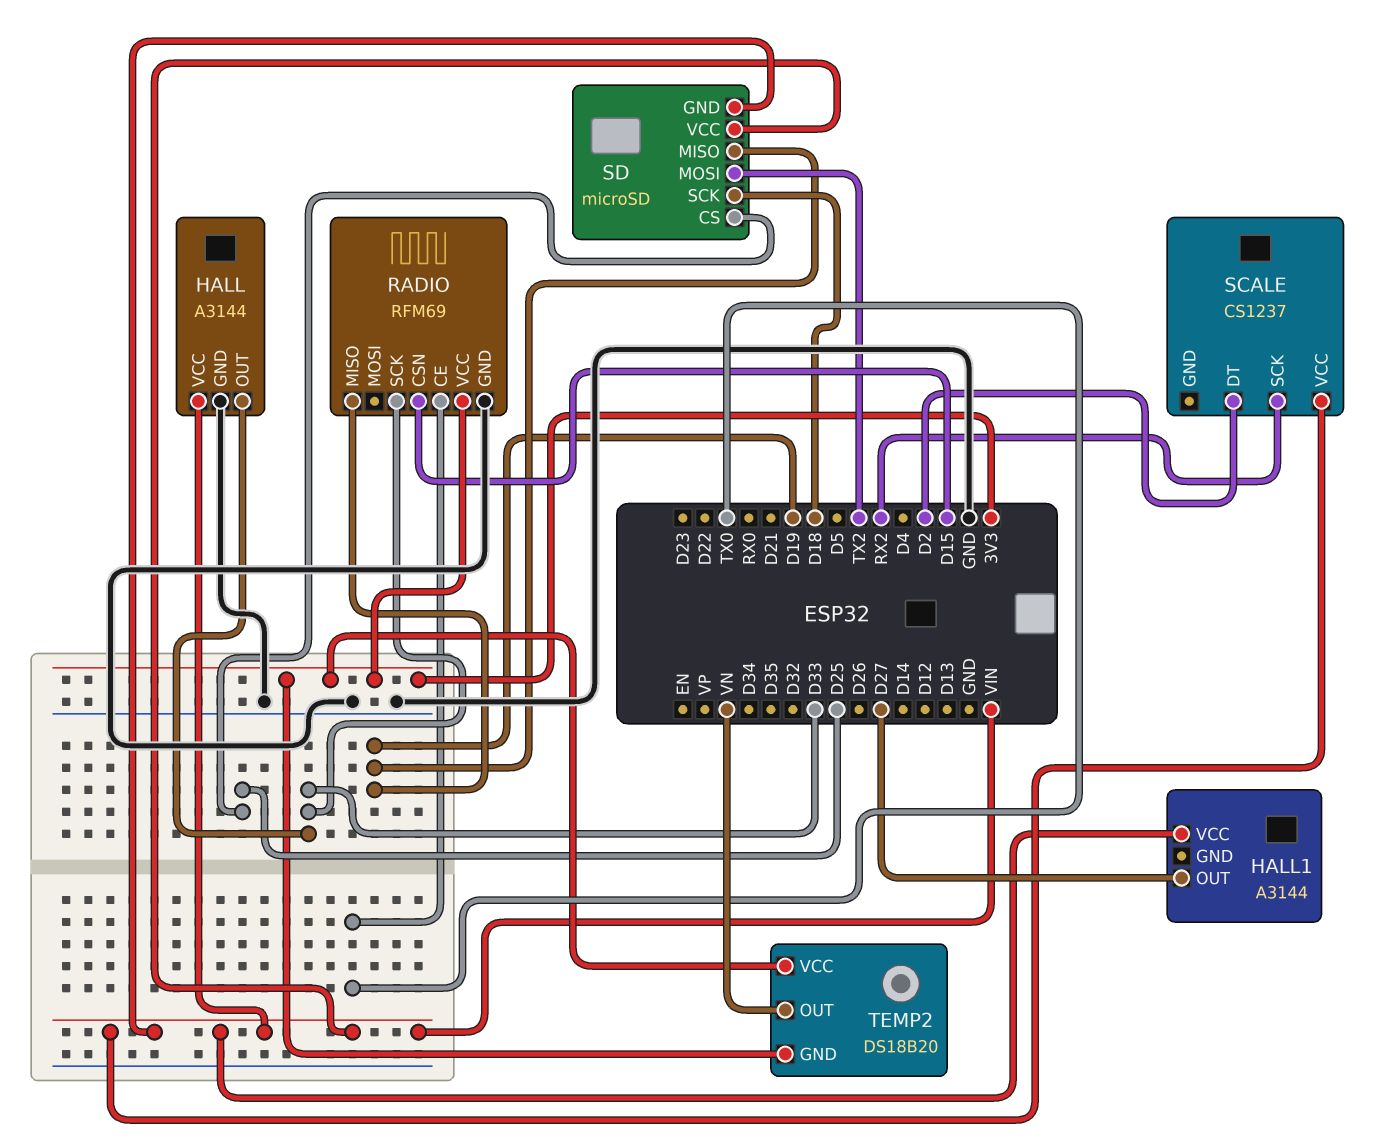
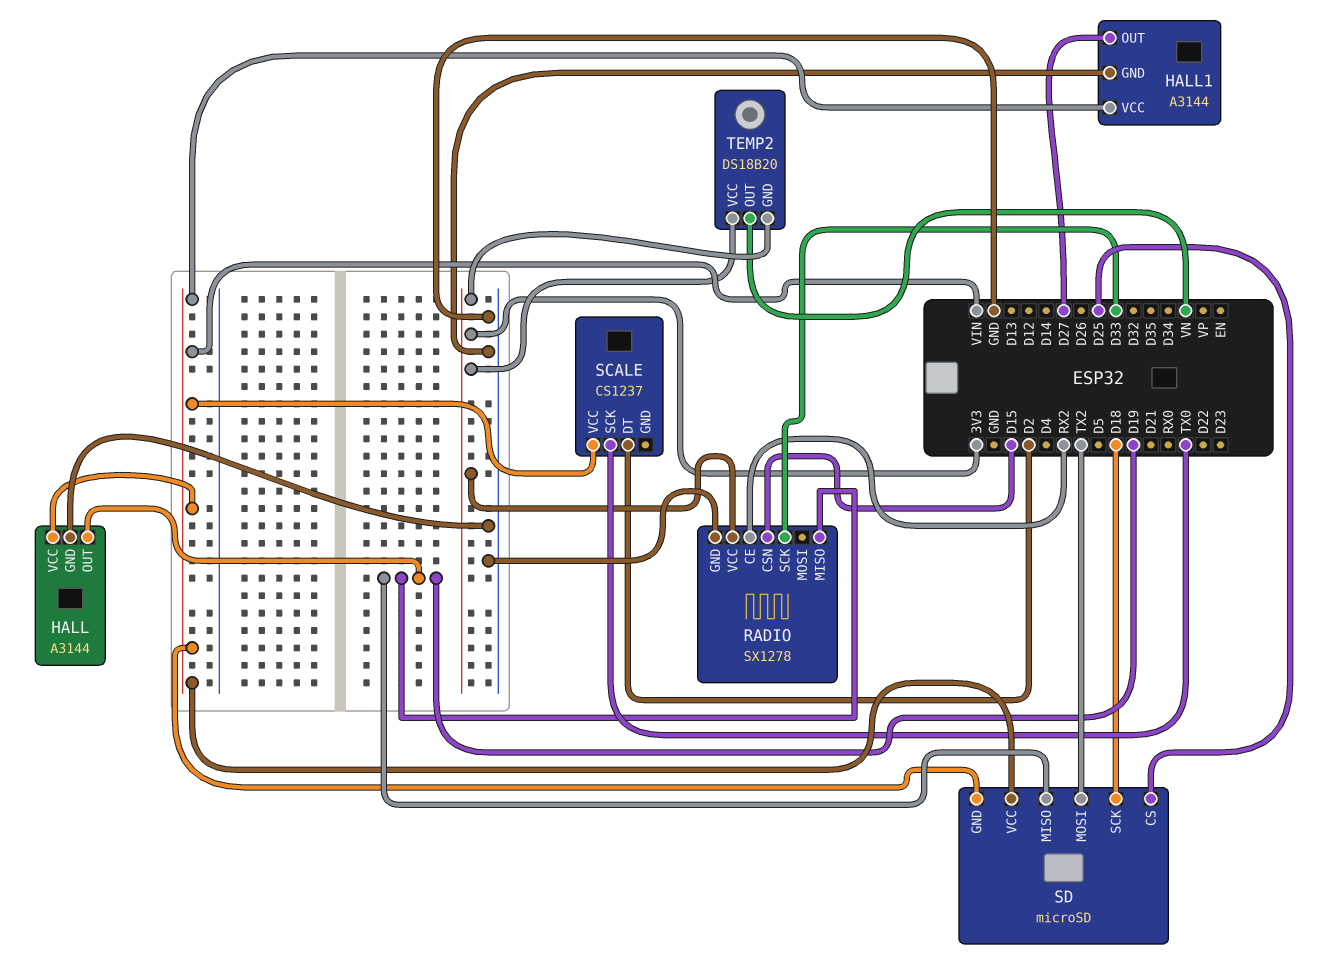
HALL pin OUT: D33 -> D19
HALL1 pin GND: none -> GND
RADIO: RFM69 -> SX1278
RADIO pin CE: TX0 -> RX2
SCALE pin SCK: RX2 -> TX0

